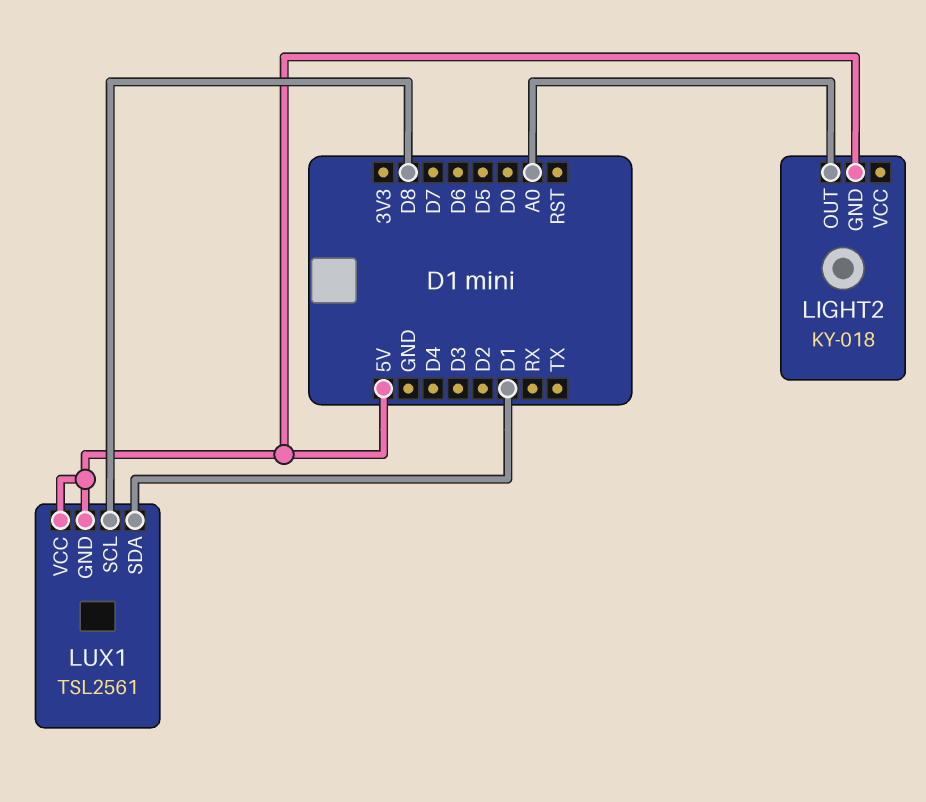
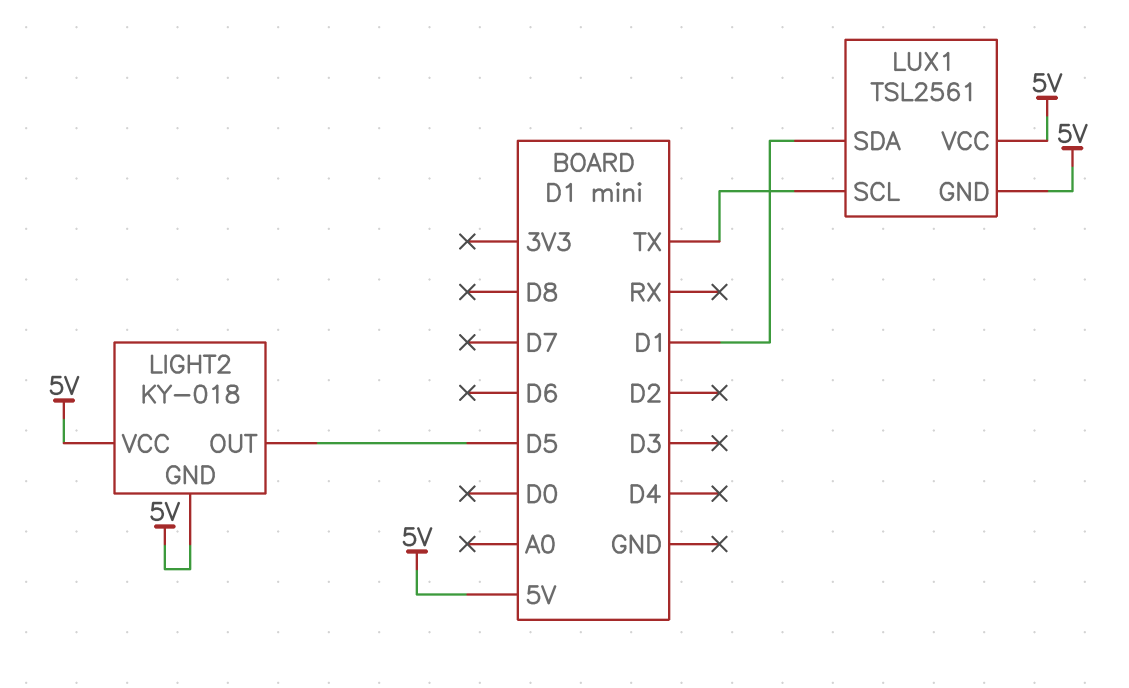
LIGHT2 pin OUT: A0 -> D5
LIGHT2 pin VCC: none -> 5V
LUX1 pin SCL: D8 -> TX

